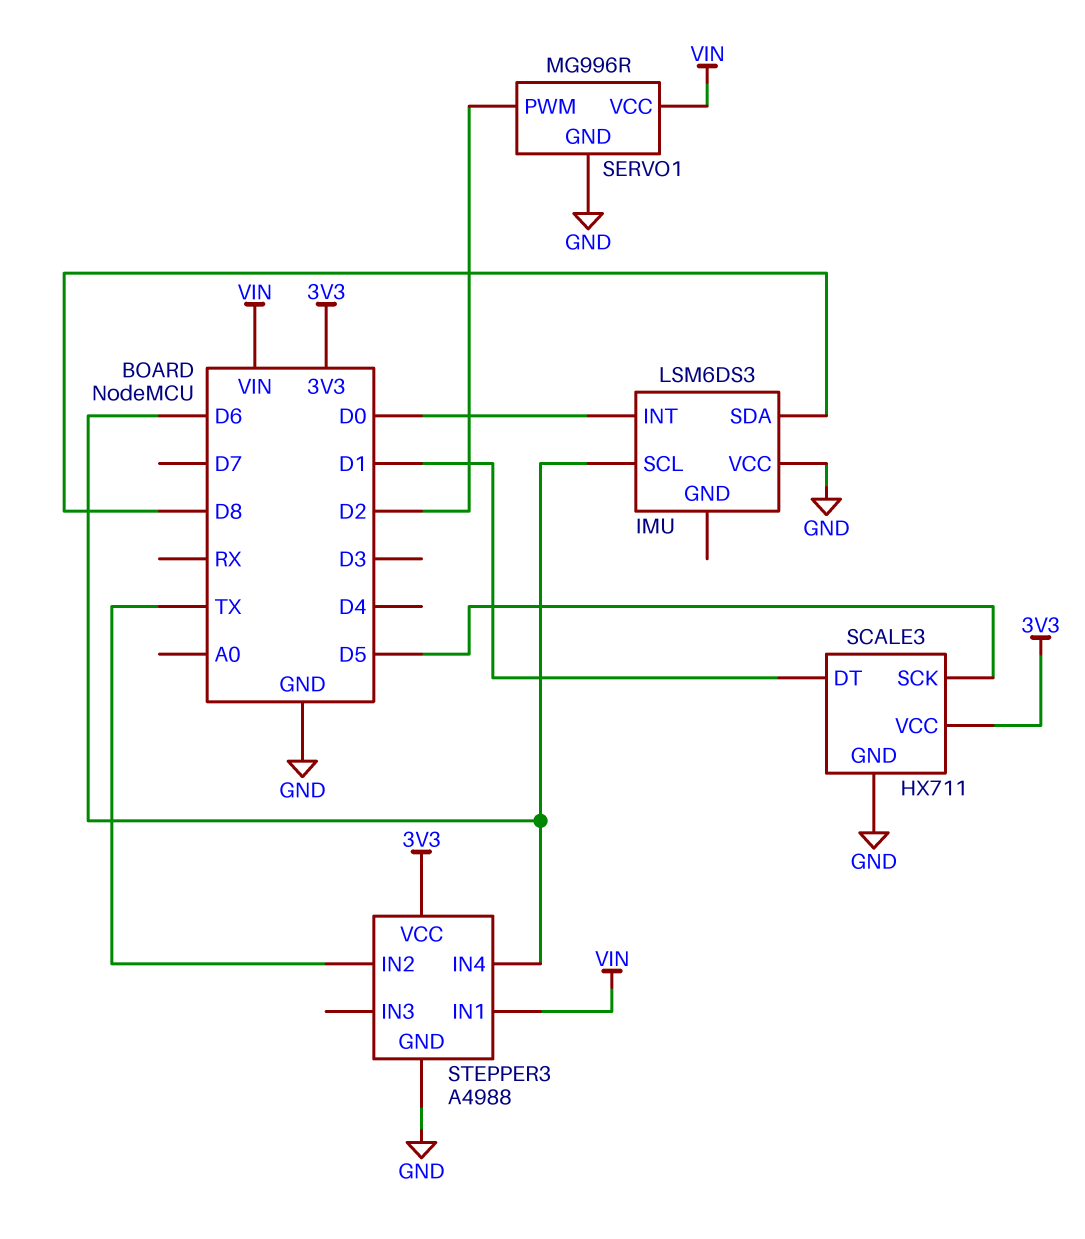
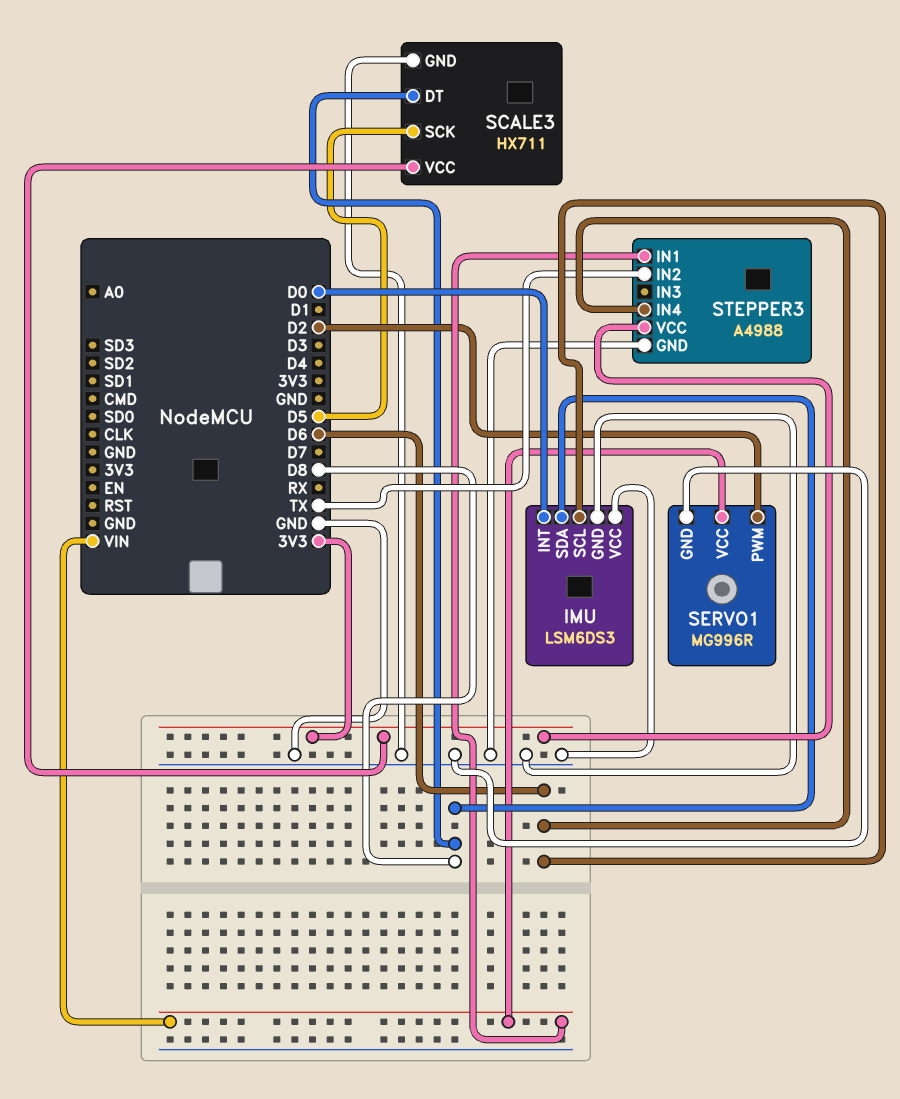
IMU pin GND: none -> GND
SCALE3 pin DT: D1 -> D8

